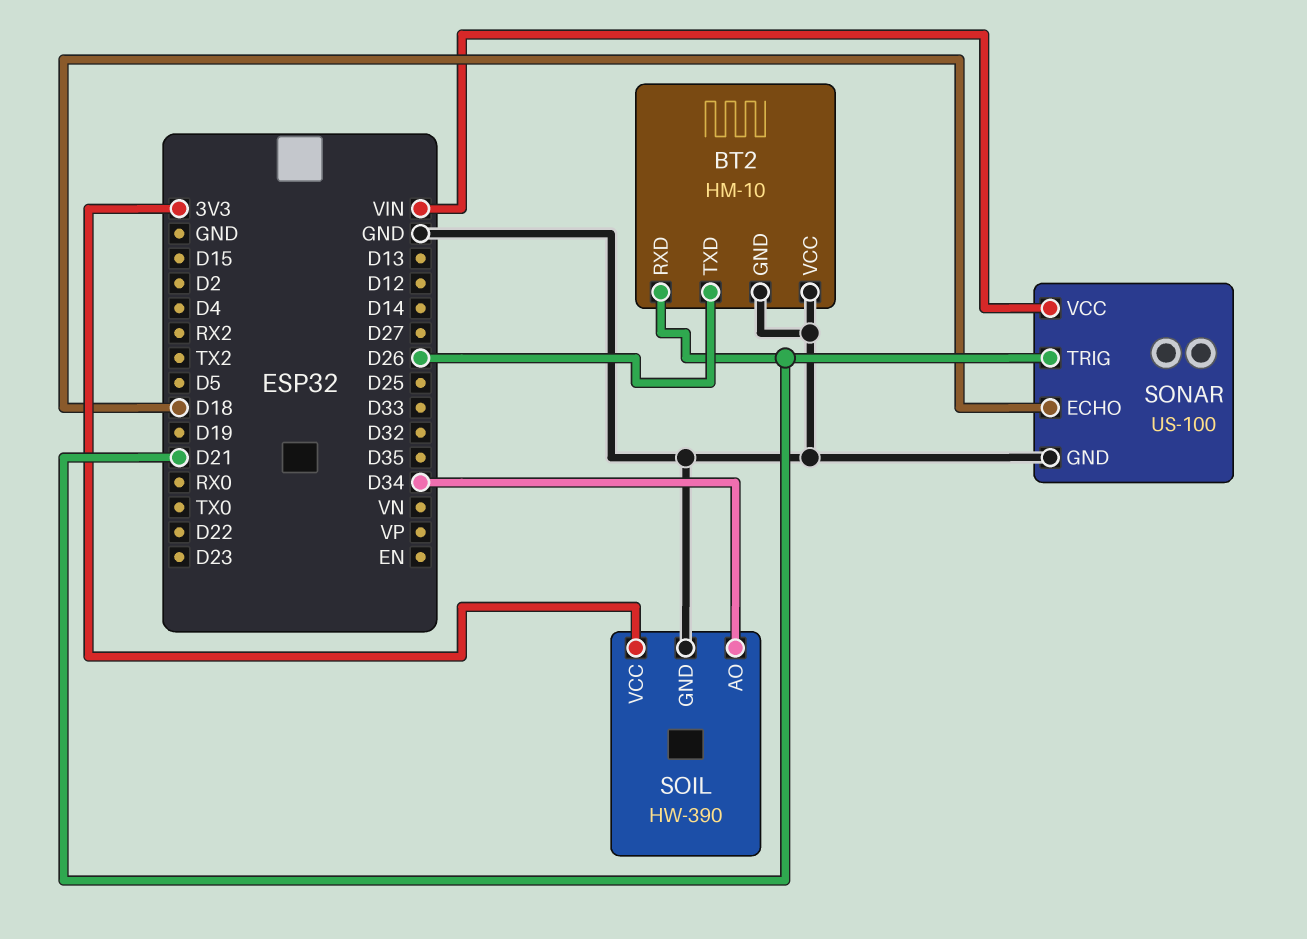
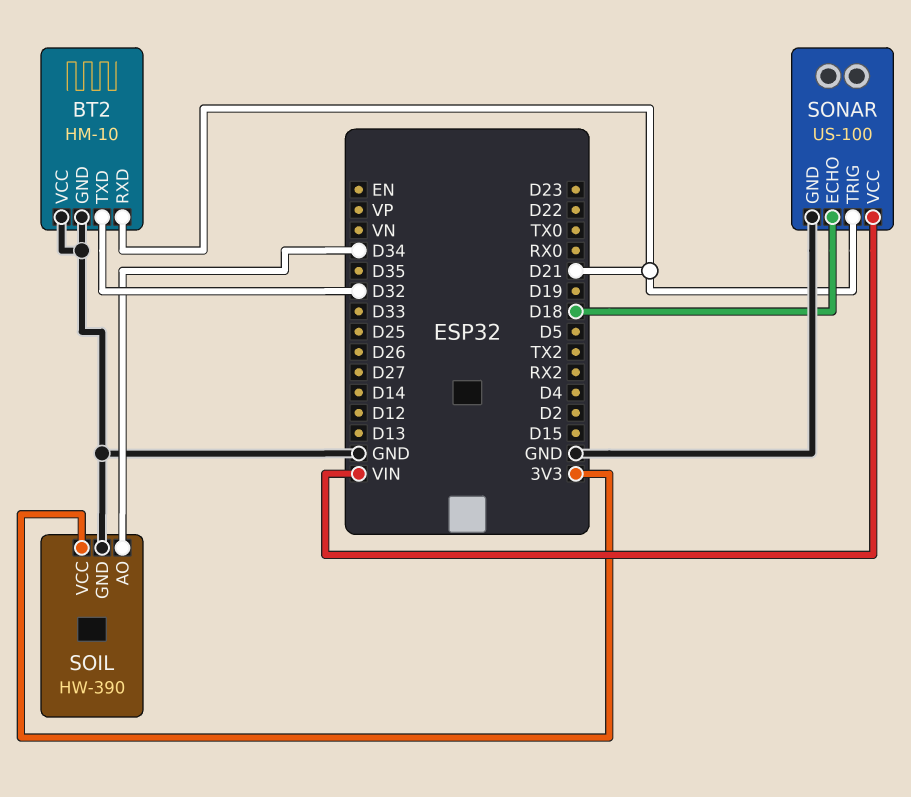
BT2 pin TXD: D26 -> D32

